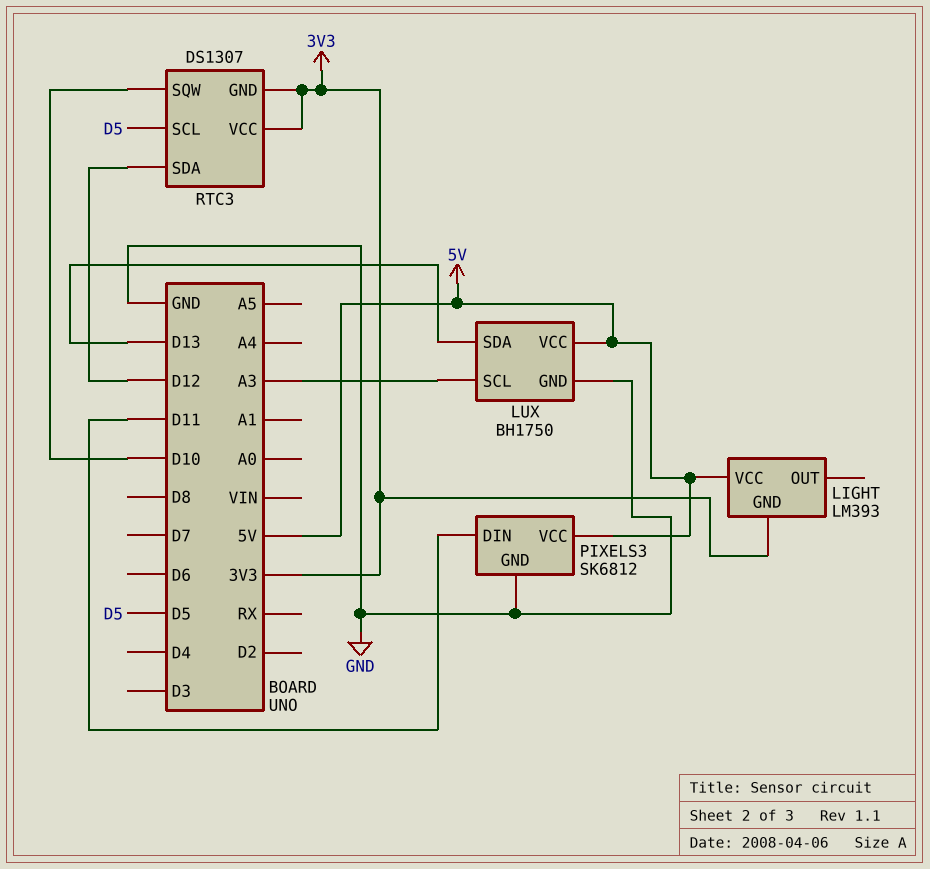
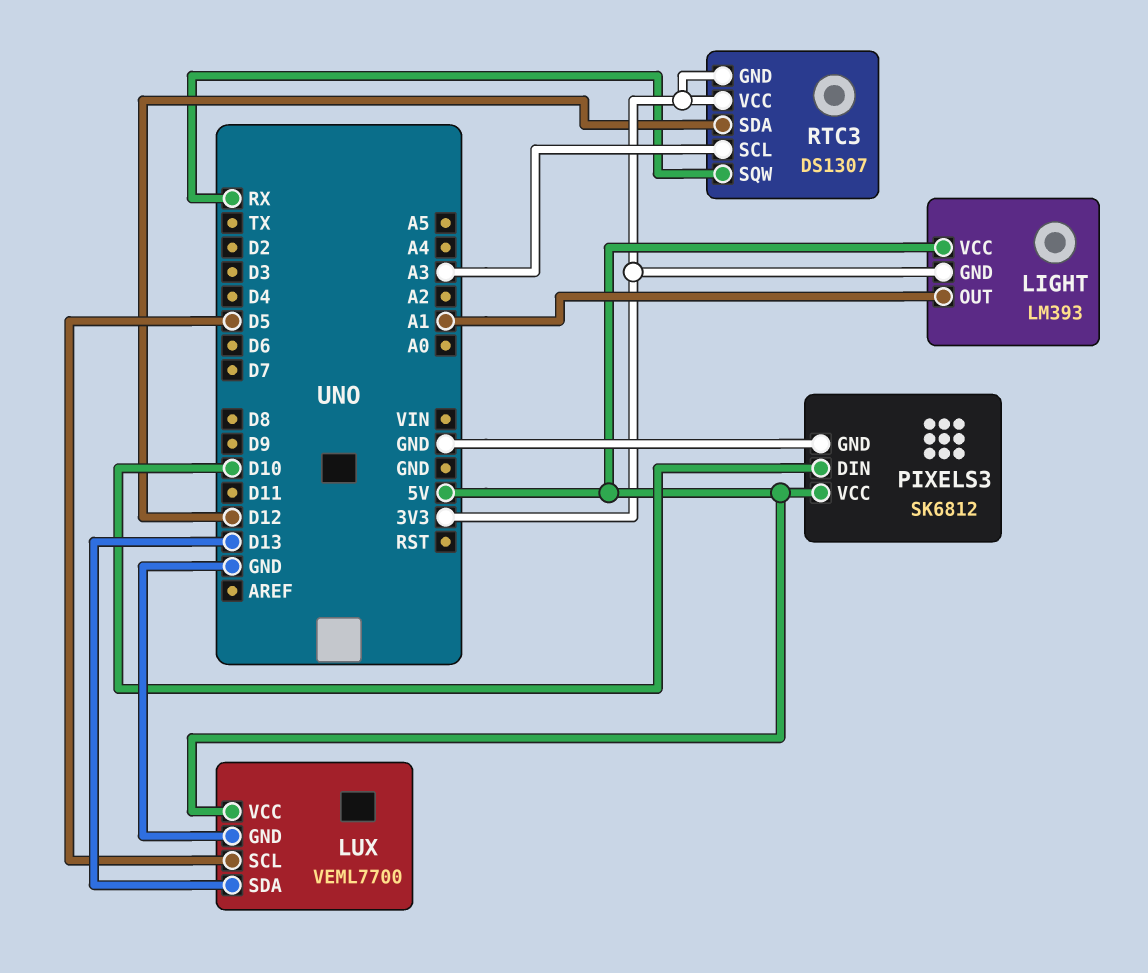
LIGHT pin OUT: none -> A1
LUX: BH1750 -> VEML7700
LUX pin SCL: A3 -> D5
PIXELS3 pin DIN: D11 -> D10
RTC3 pin SCL: D5 -> A3
RTC3 pin SQW: D10 -> RX

